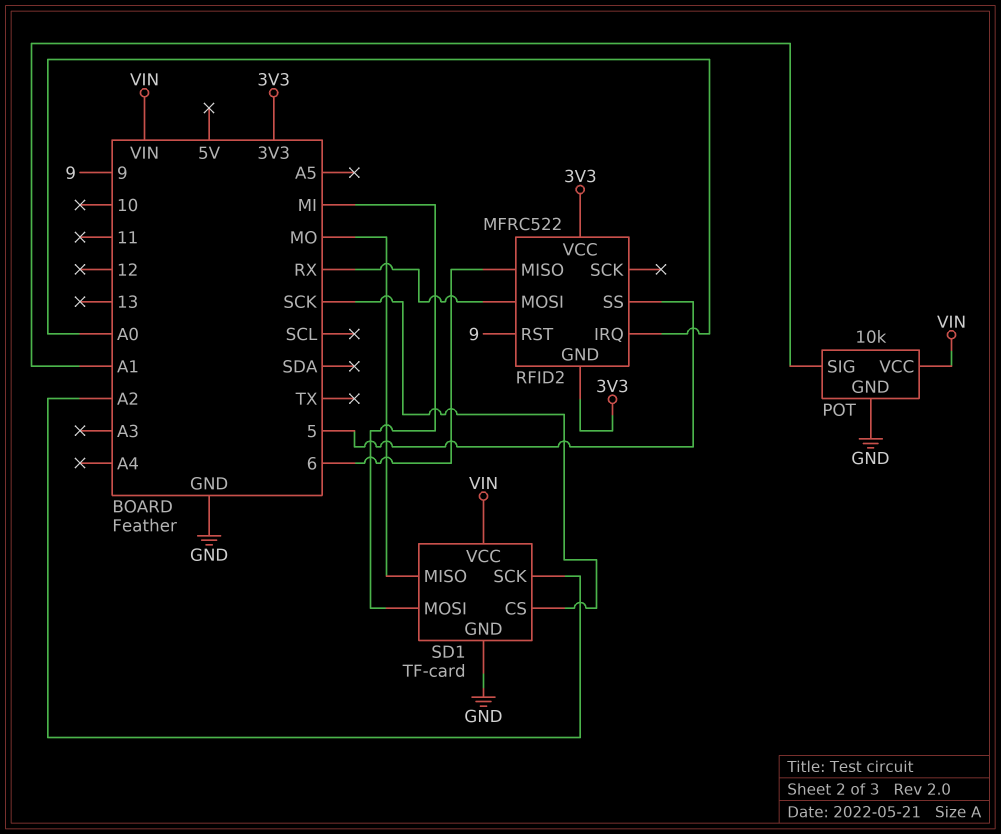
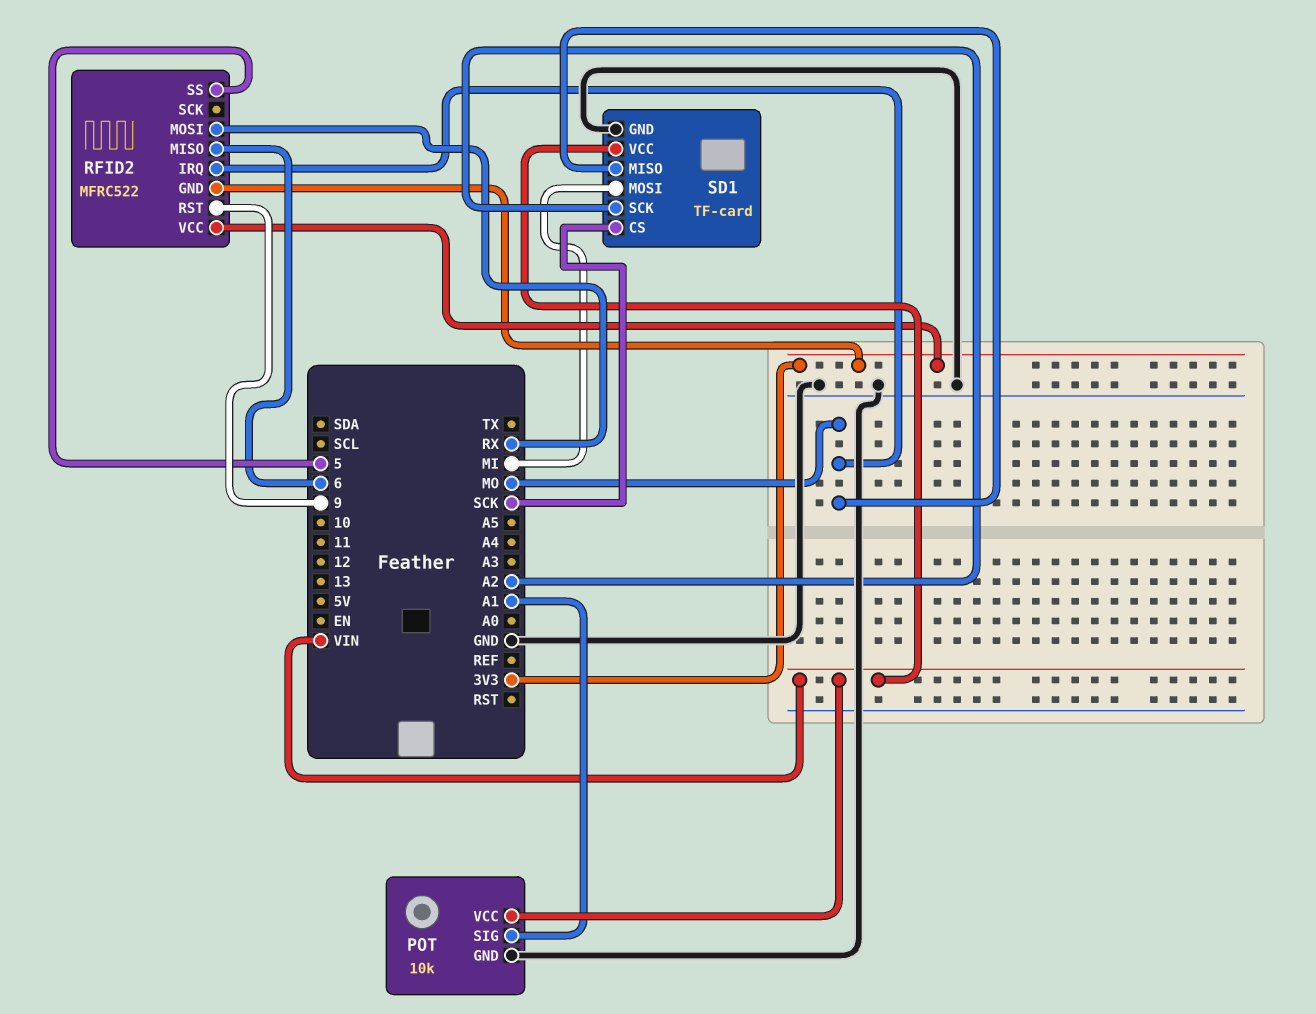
RFID2 pin IRQ: A0 -> MO

